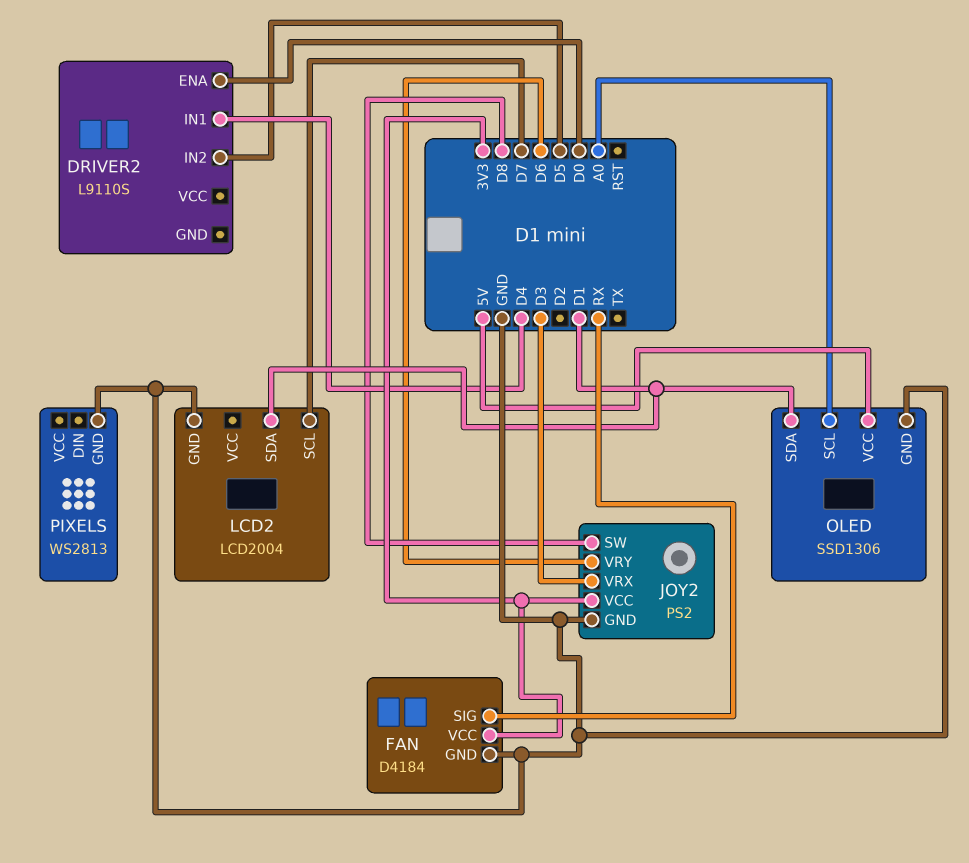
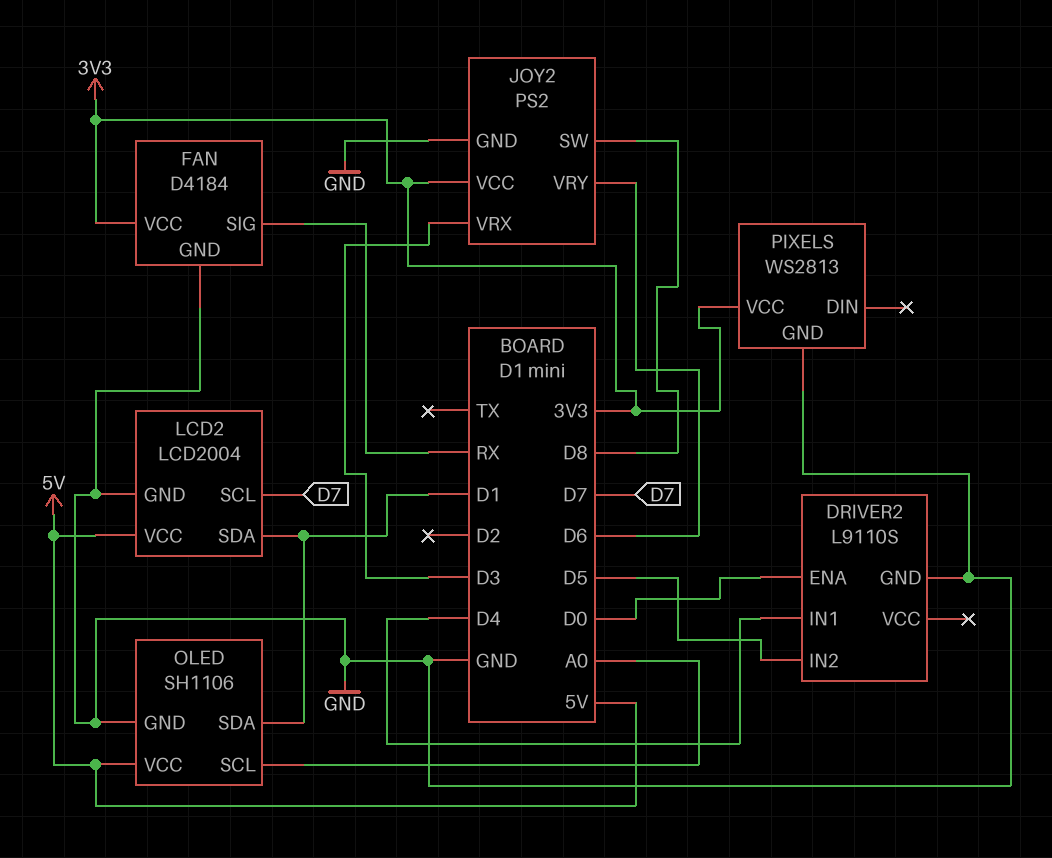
DRIVER2 pin GND: none -> GND
LCD2 pin VCC: none -> 5V
OLED: SSD1306 -> SH1106
PIXELS pin VCC: none -> 3V3

